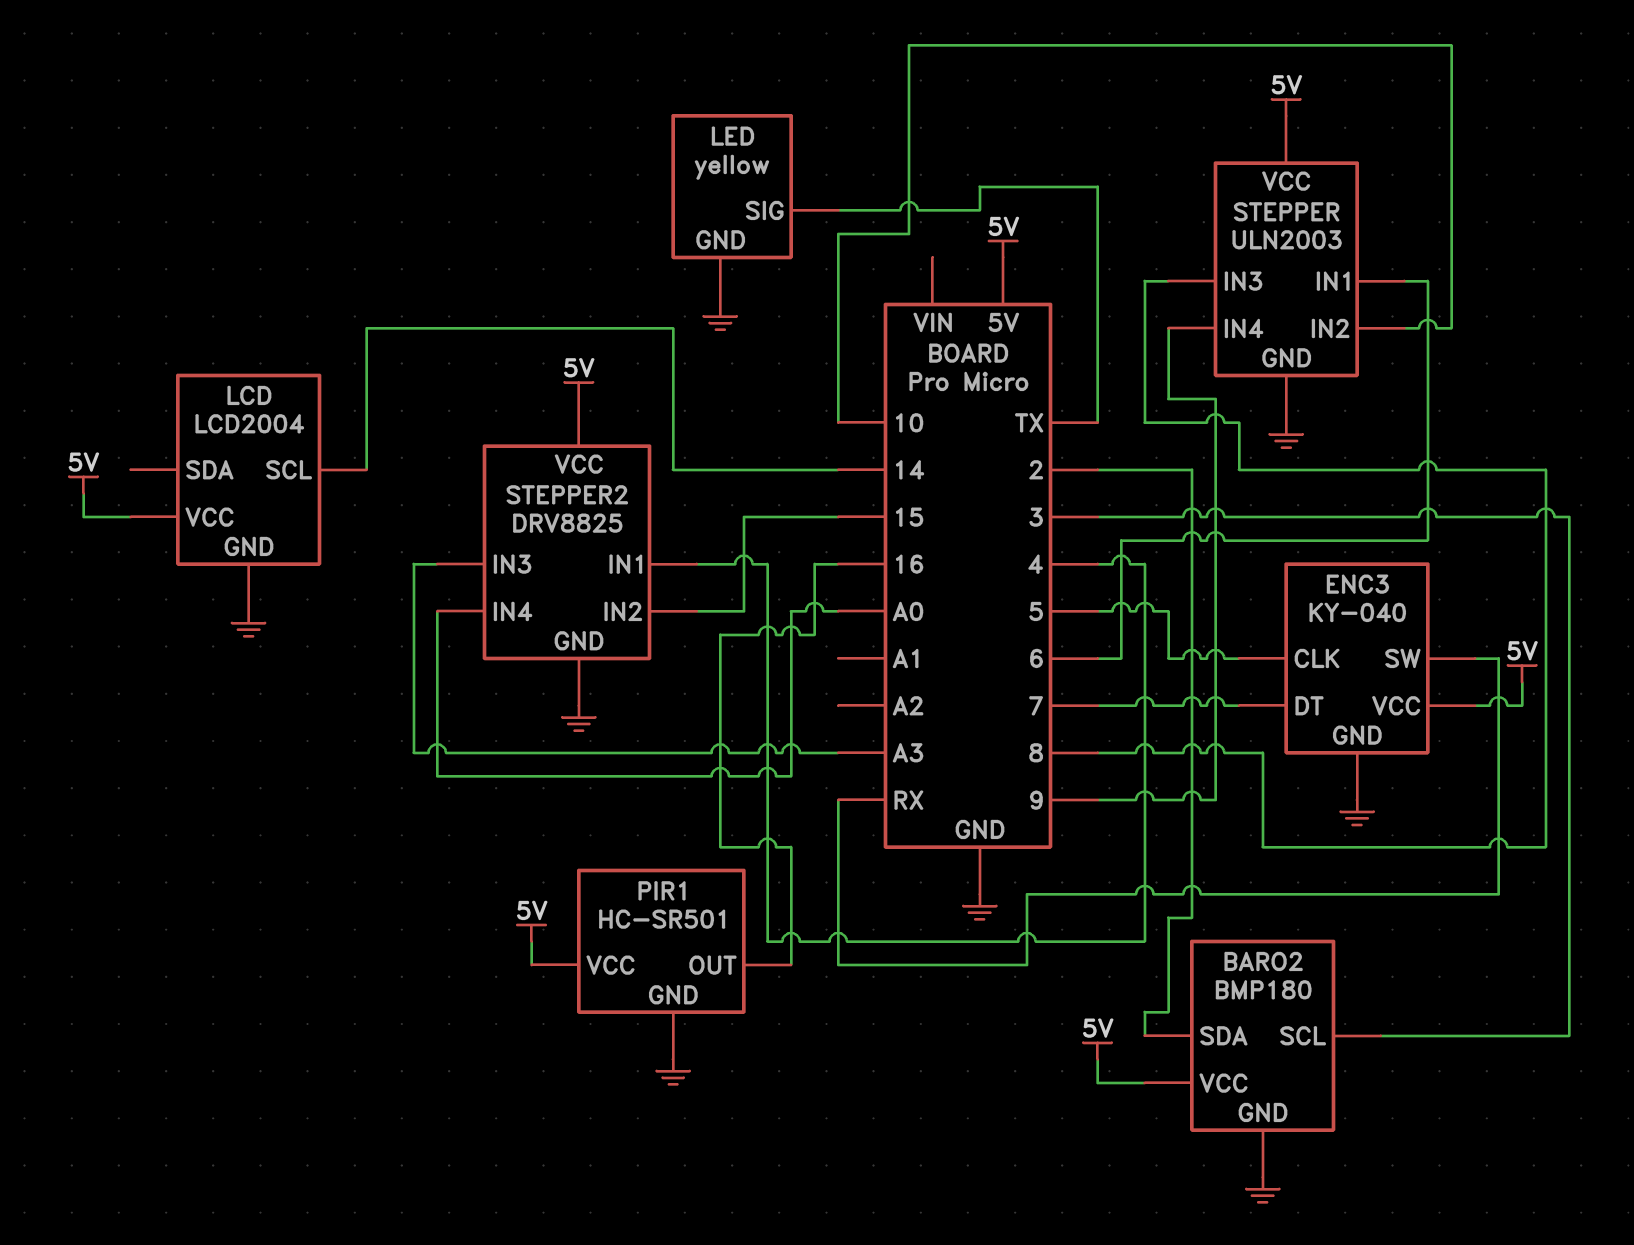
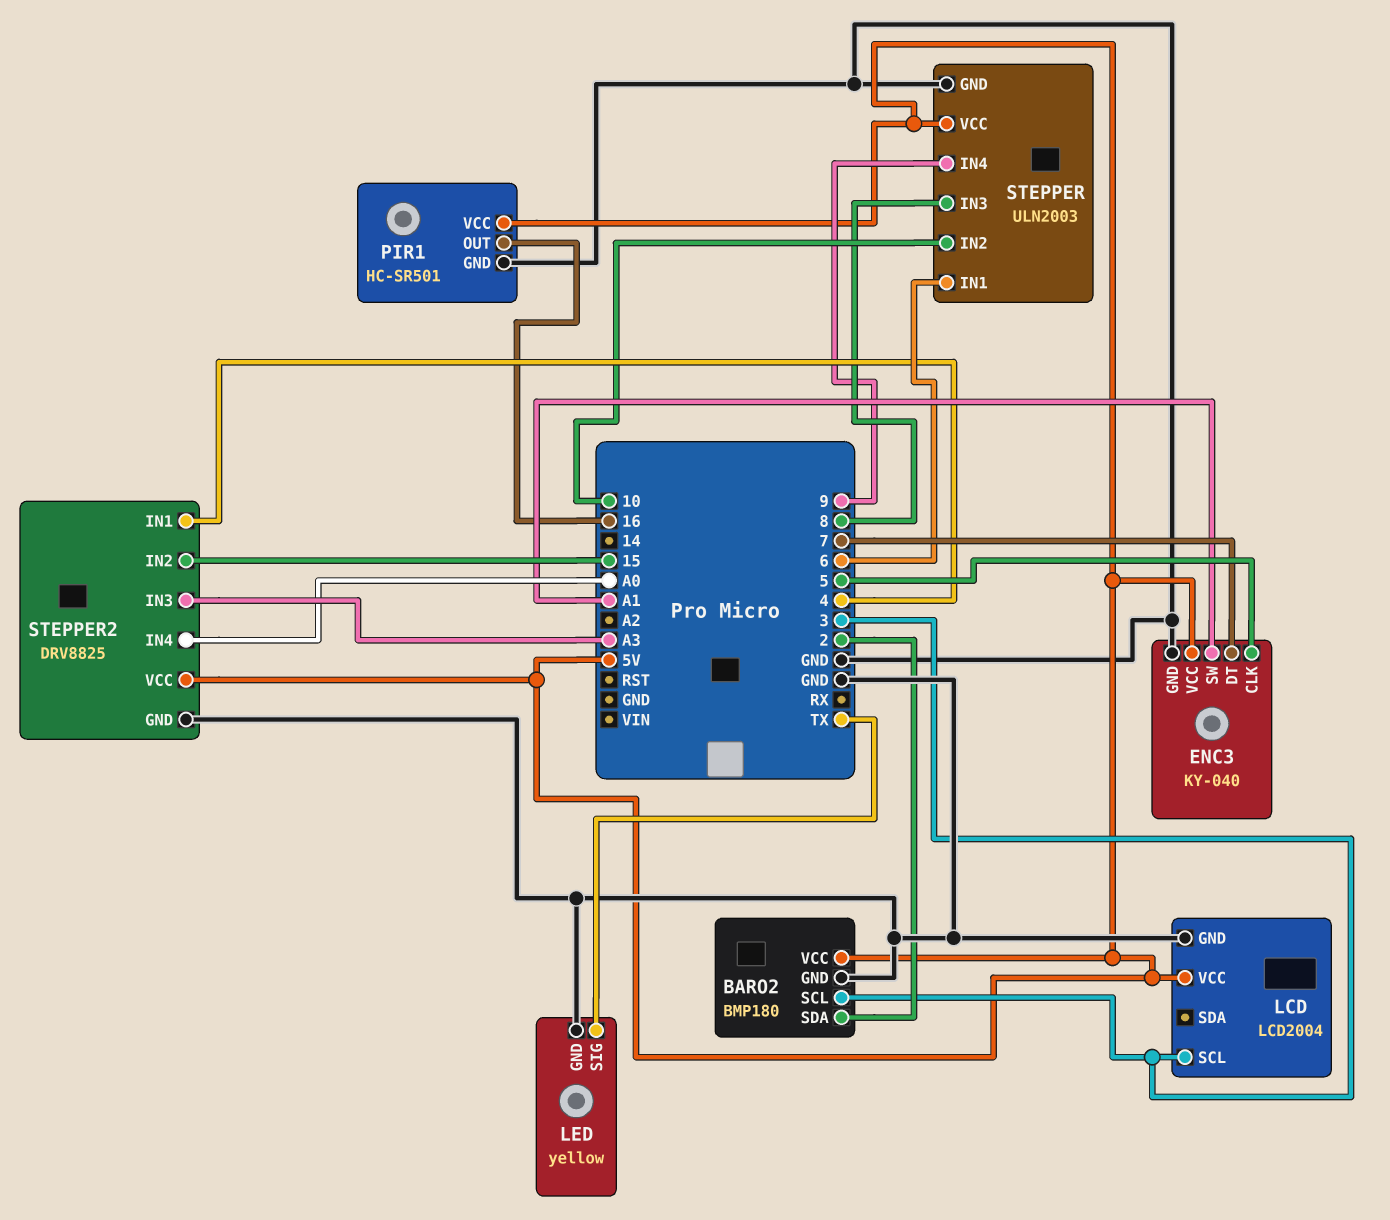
ENC3 pin SW: RX -> A1
LCD pin SCL: 14 -> 3

